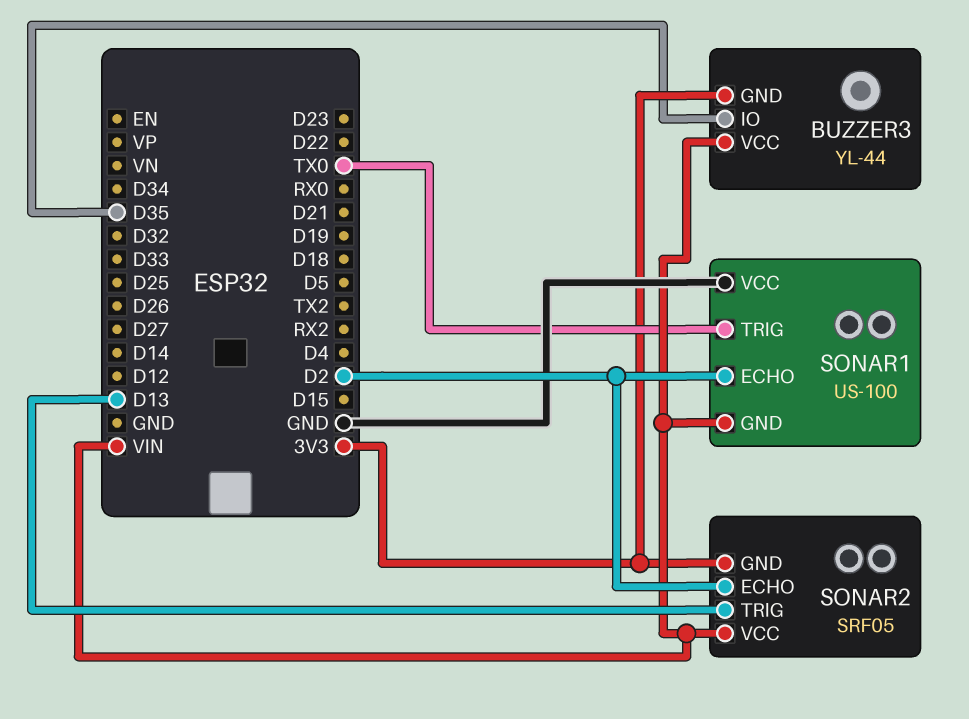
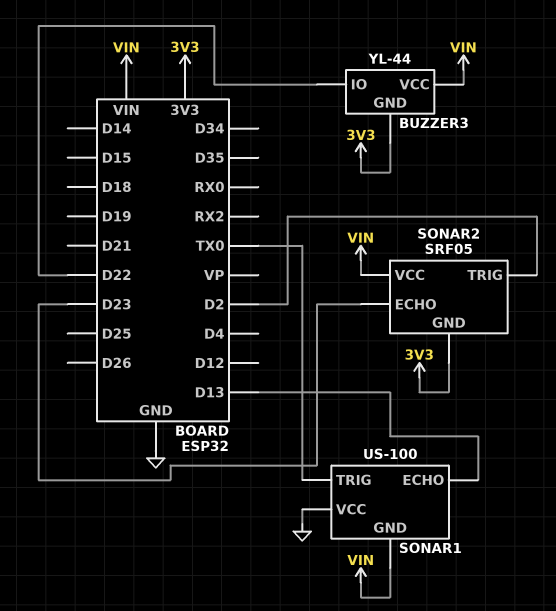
BUZZER3 pin IO: D35 -> D22
SONAR1 pin ECHO: D2 -> D13
SONAR2 pin ECHO: D2 -> D23
SONAR2 pin TRIG: D13 -> D2

